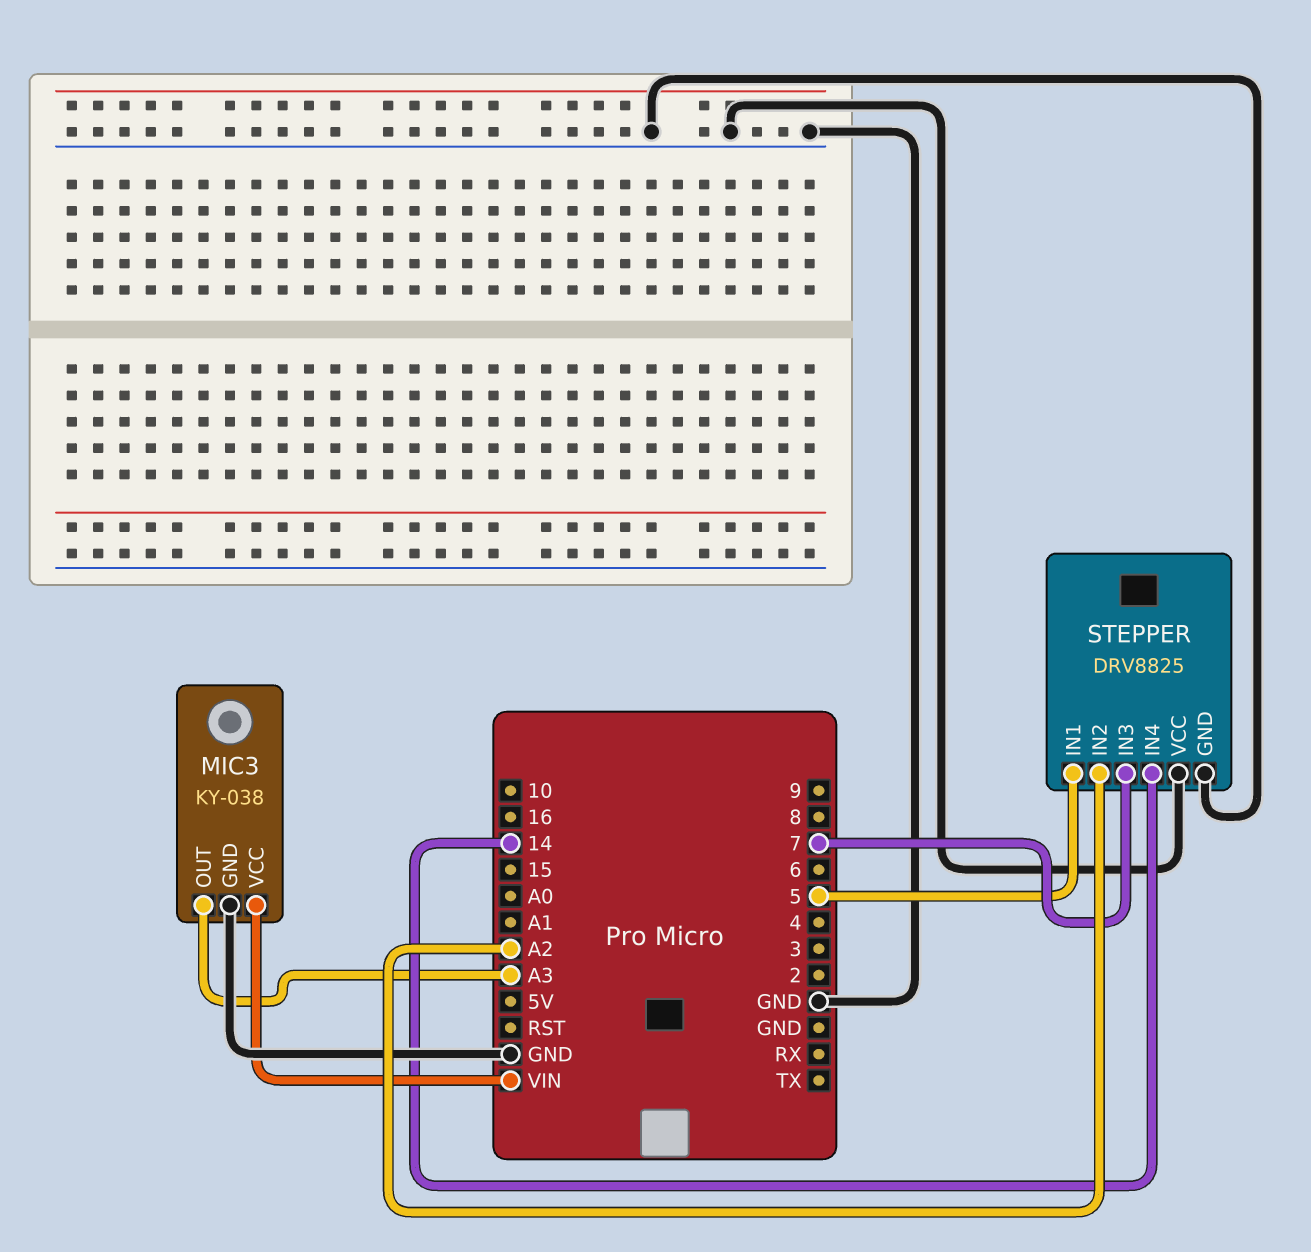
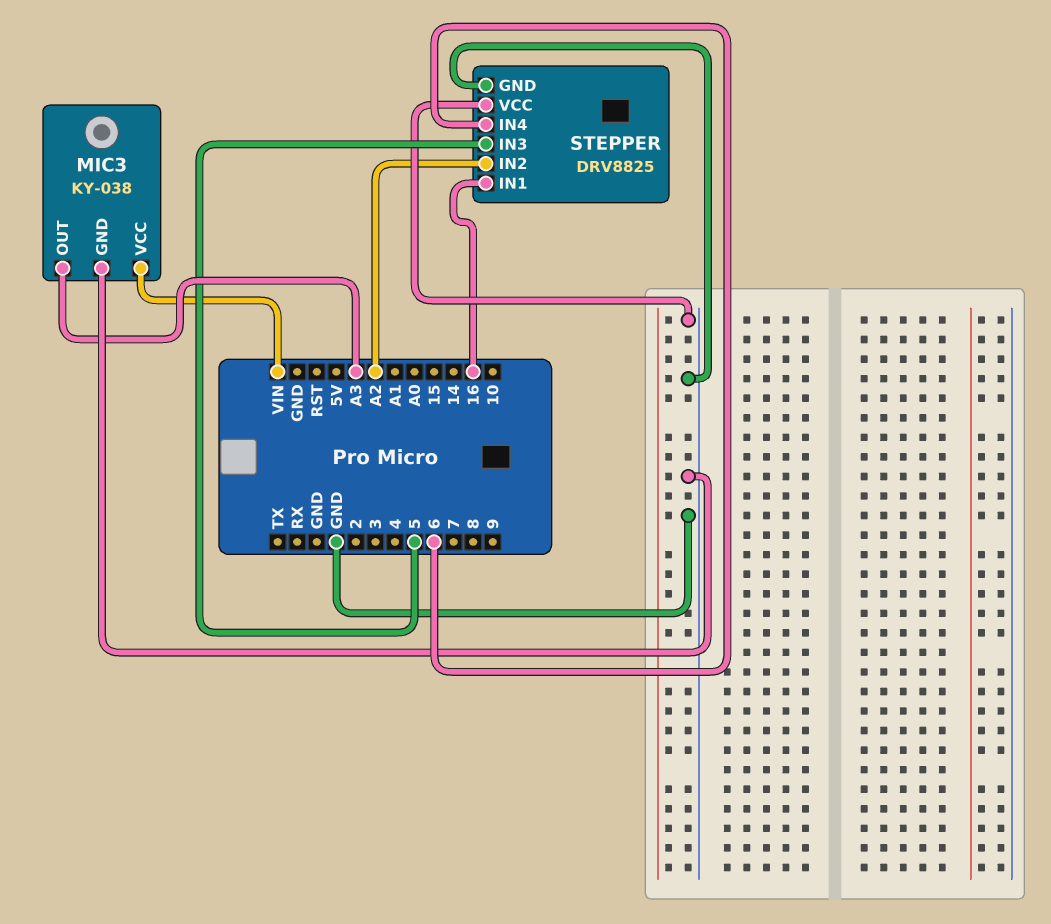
STEPPER pin IN1: 5 -> 16
STEPPER pin IN3: 7 -> 5
STEPPER pin IN4: 14 -> 6

